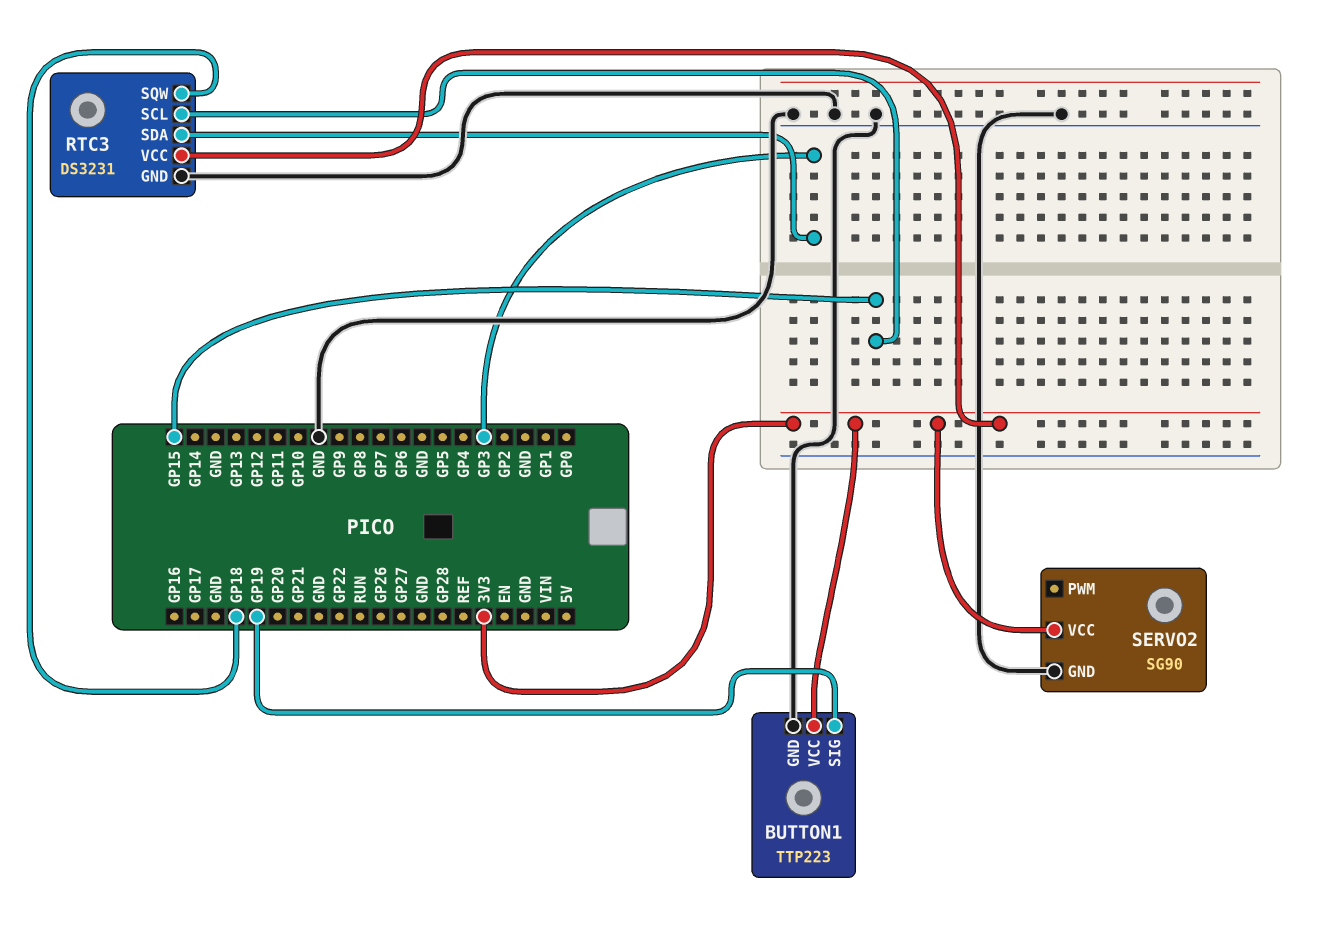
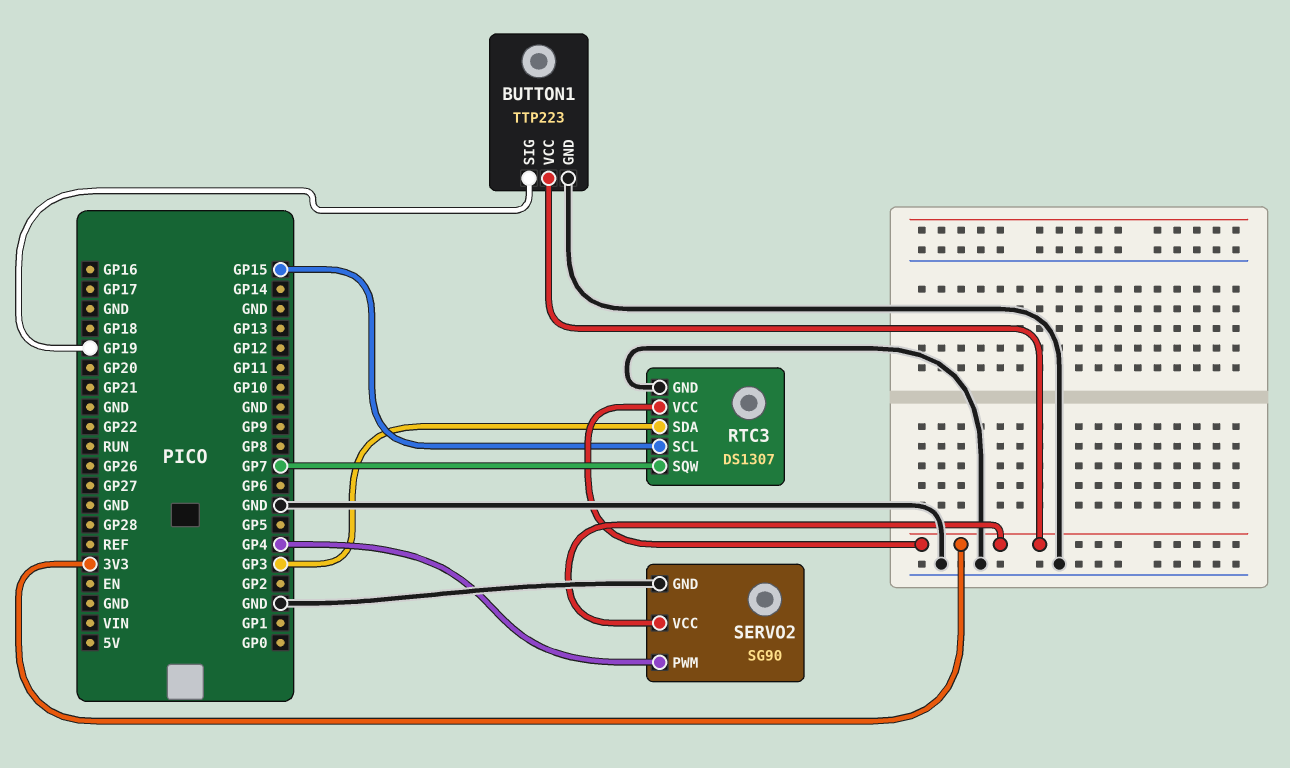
RTC3: DS3231 -> DS1307
RTC3 pin SQW: GP18 -> GP7
SERVO2 pin PWM: none -> GP4

